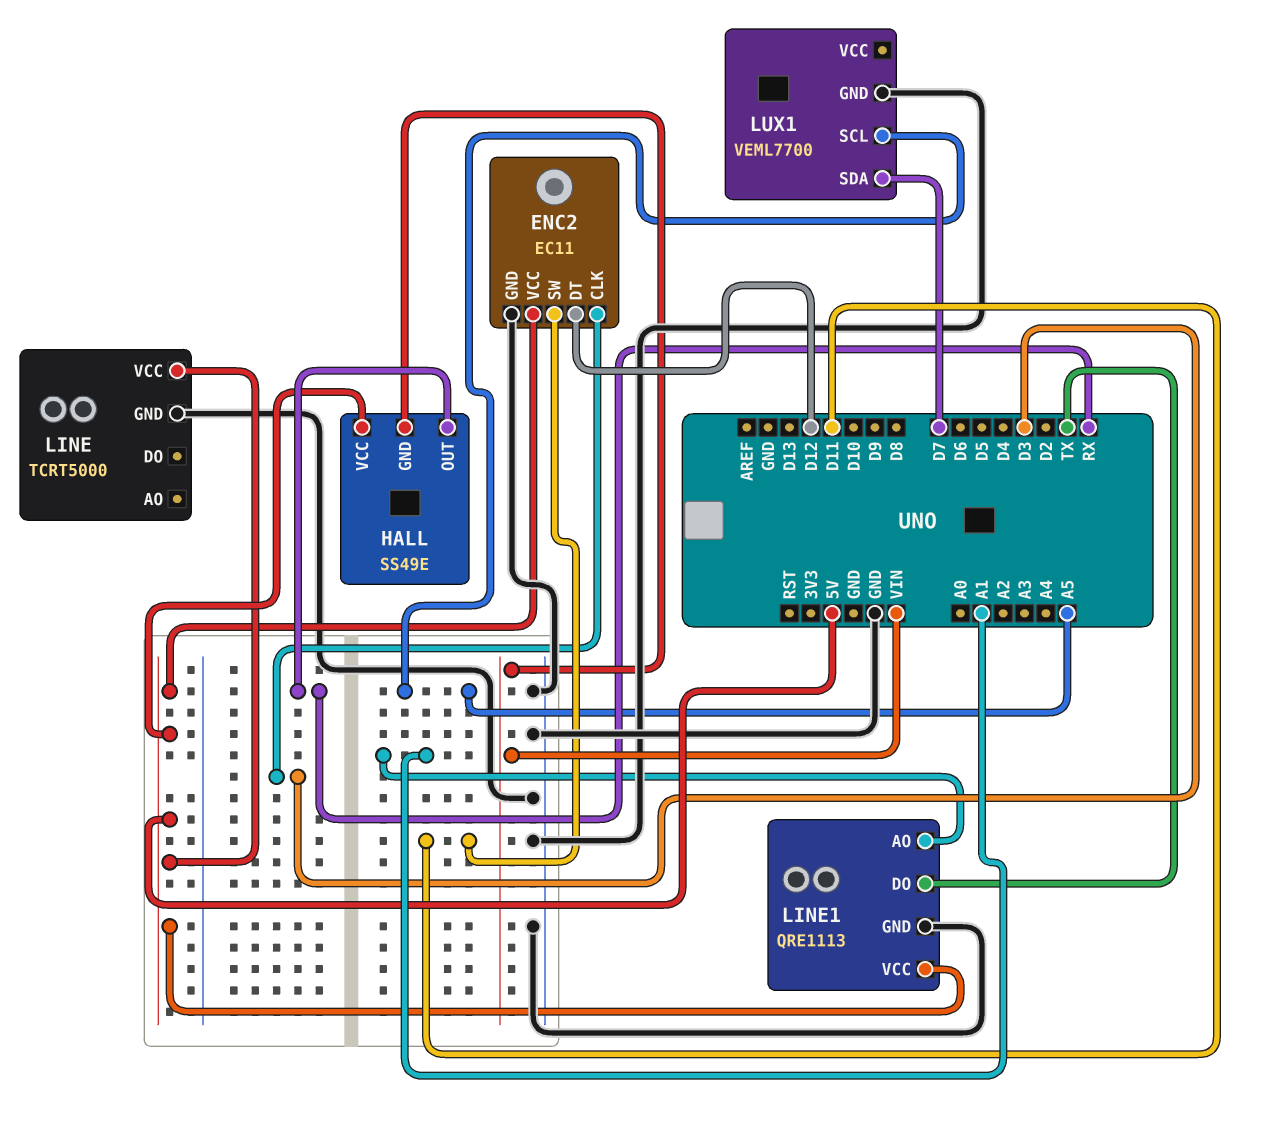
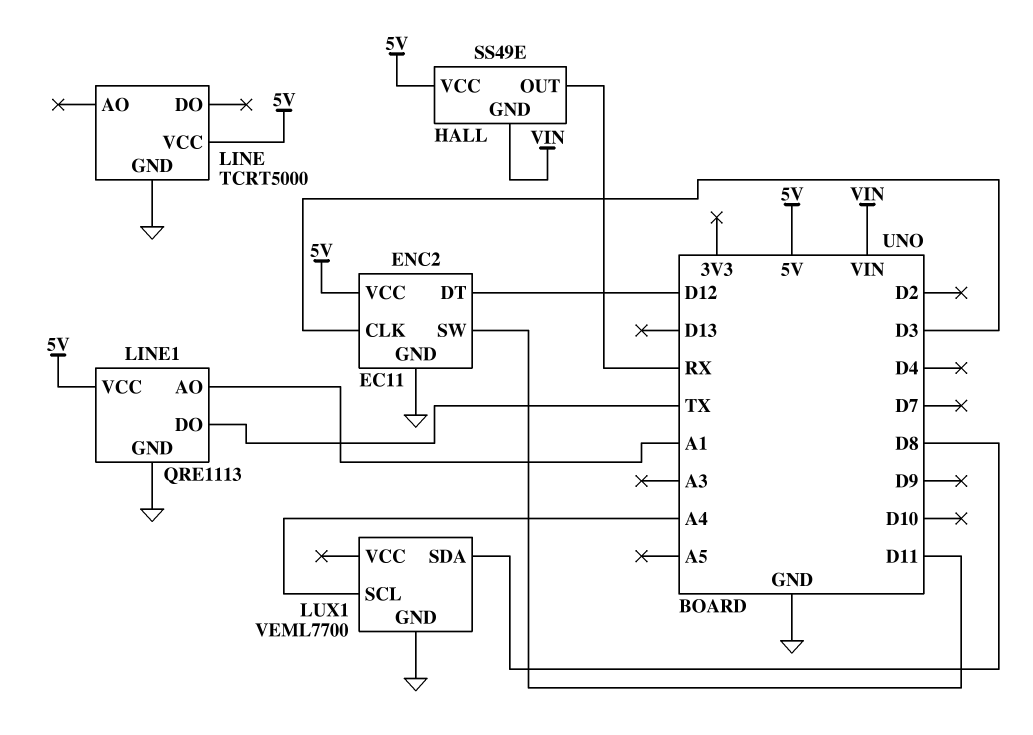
LUX1 pin SCL: A5 -> A4
LUX1 pin SDA: D7 -> D8

